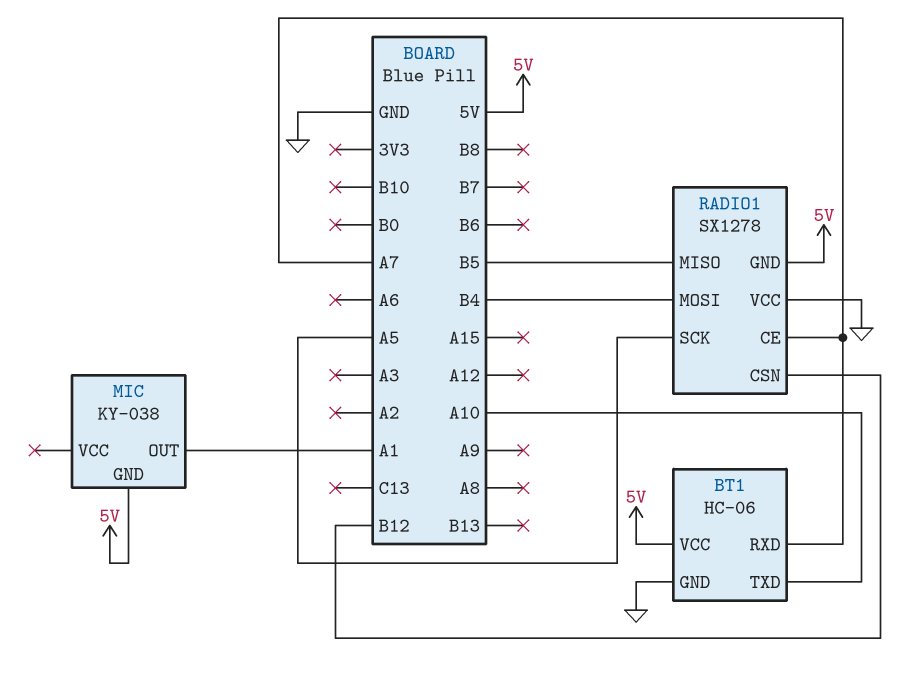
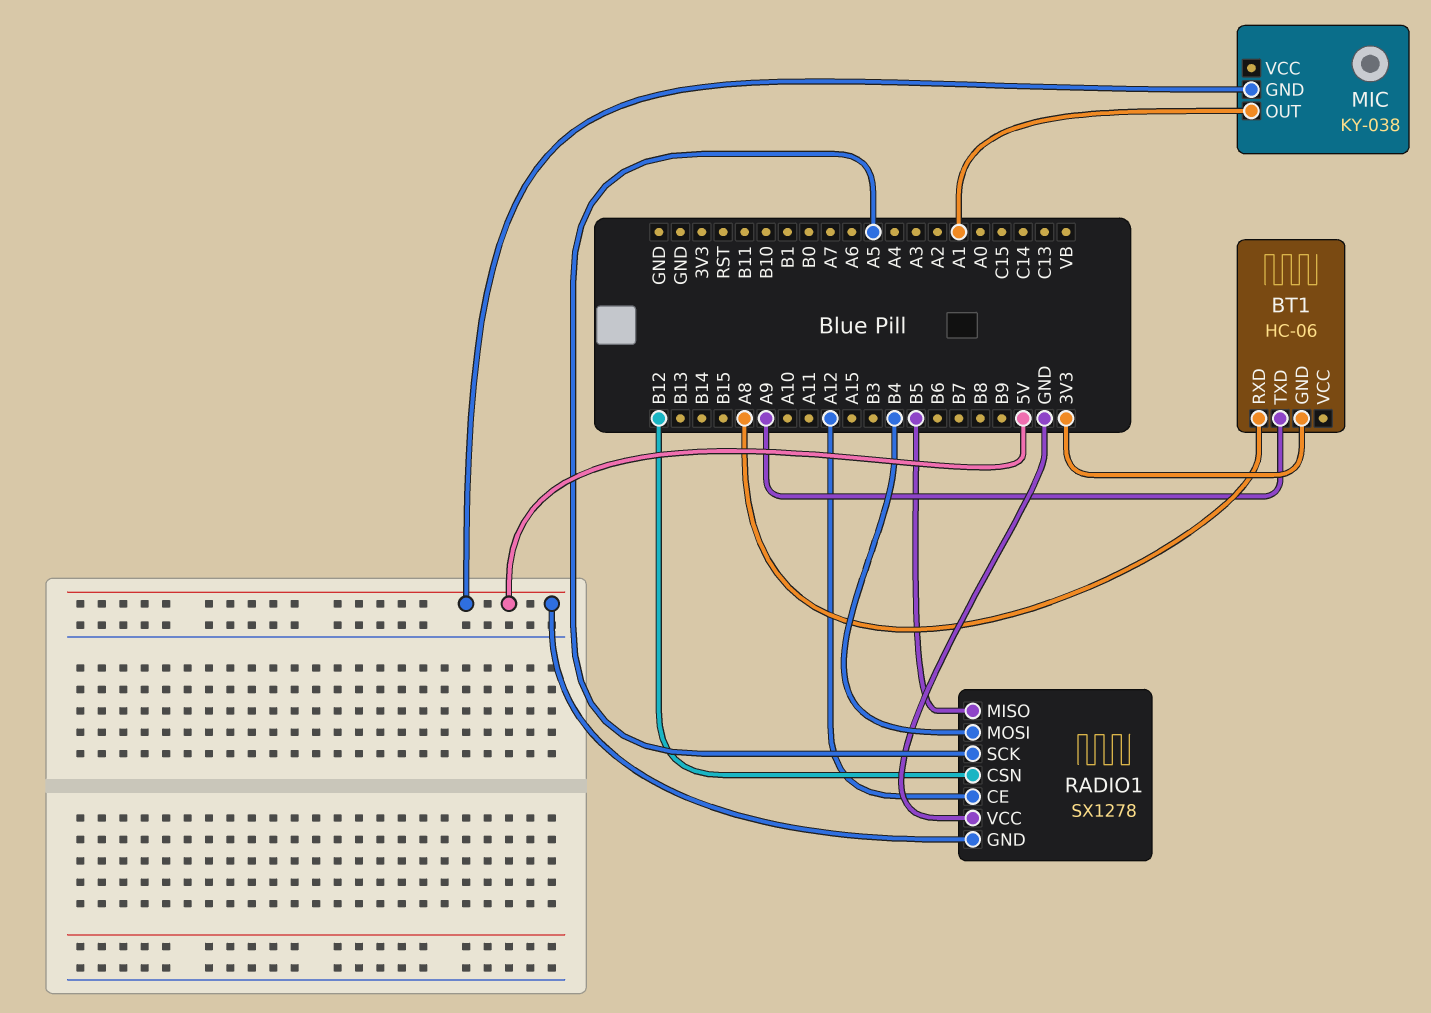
BT1 pin GND: GND -> 3V3
BT1 pin RXD: A7 -> A8
BT1 pin TXD: A10 -> A9
BT1 pin VCC: 5V -> none
RADIO1 pin CE: A7 -> A12

